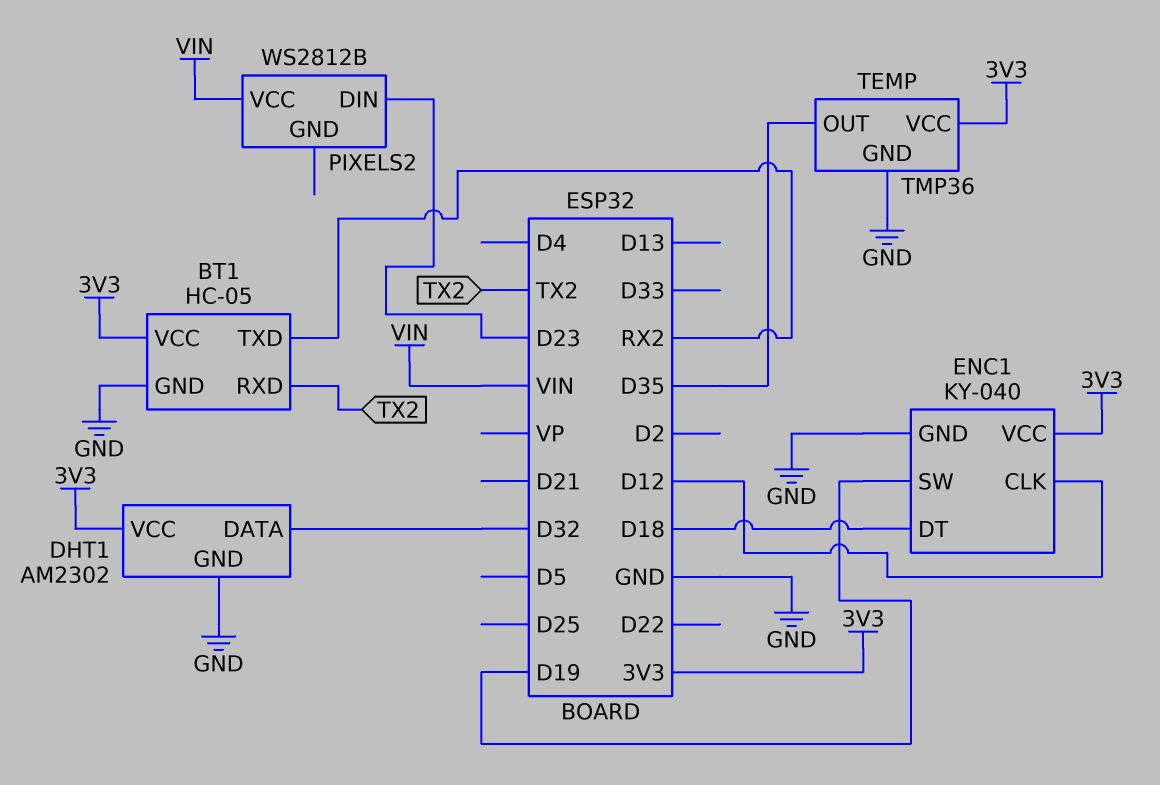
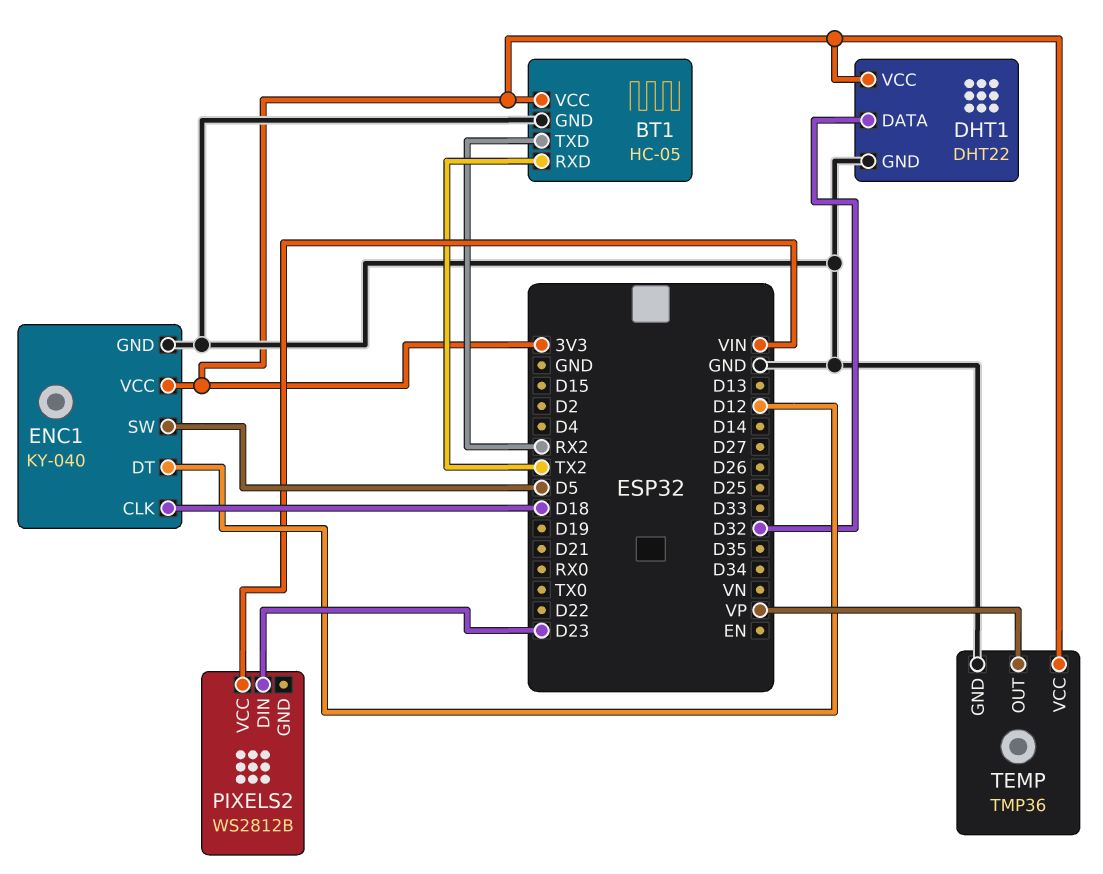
DHT1: AM2302 -> DHT22
ENC1 pin CLK: D12 -> D18
ENC1 pin DT: D18 -> D12
ENC1 pin SW: D19 -> D5
TEMP pin OUT: D35 -> VP

